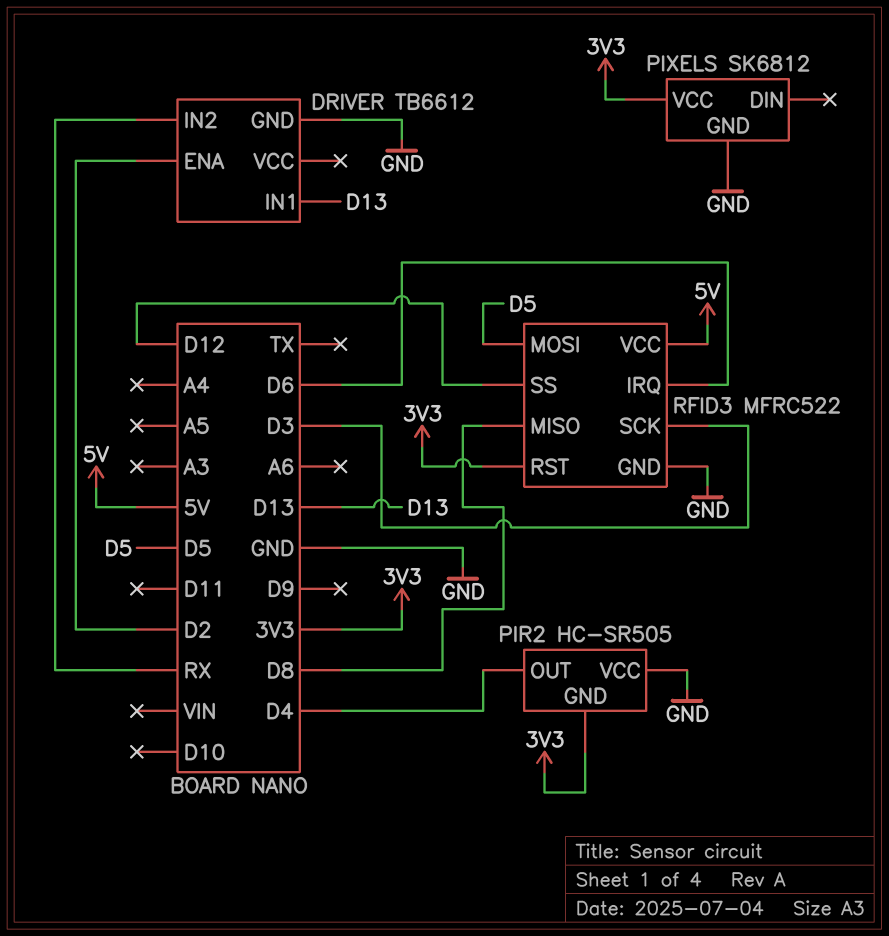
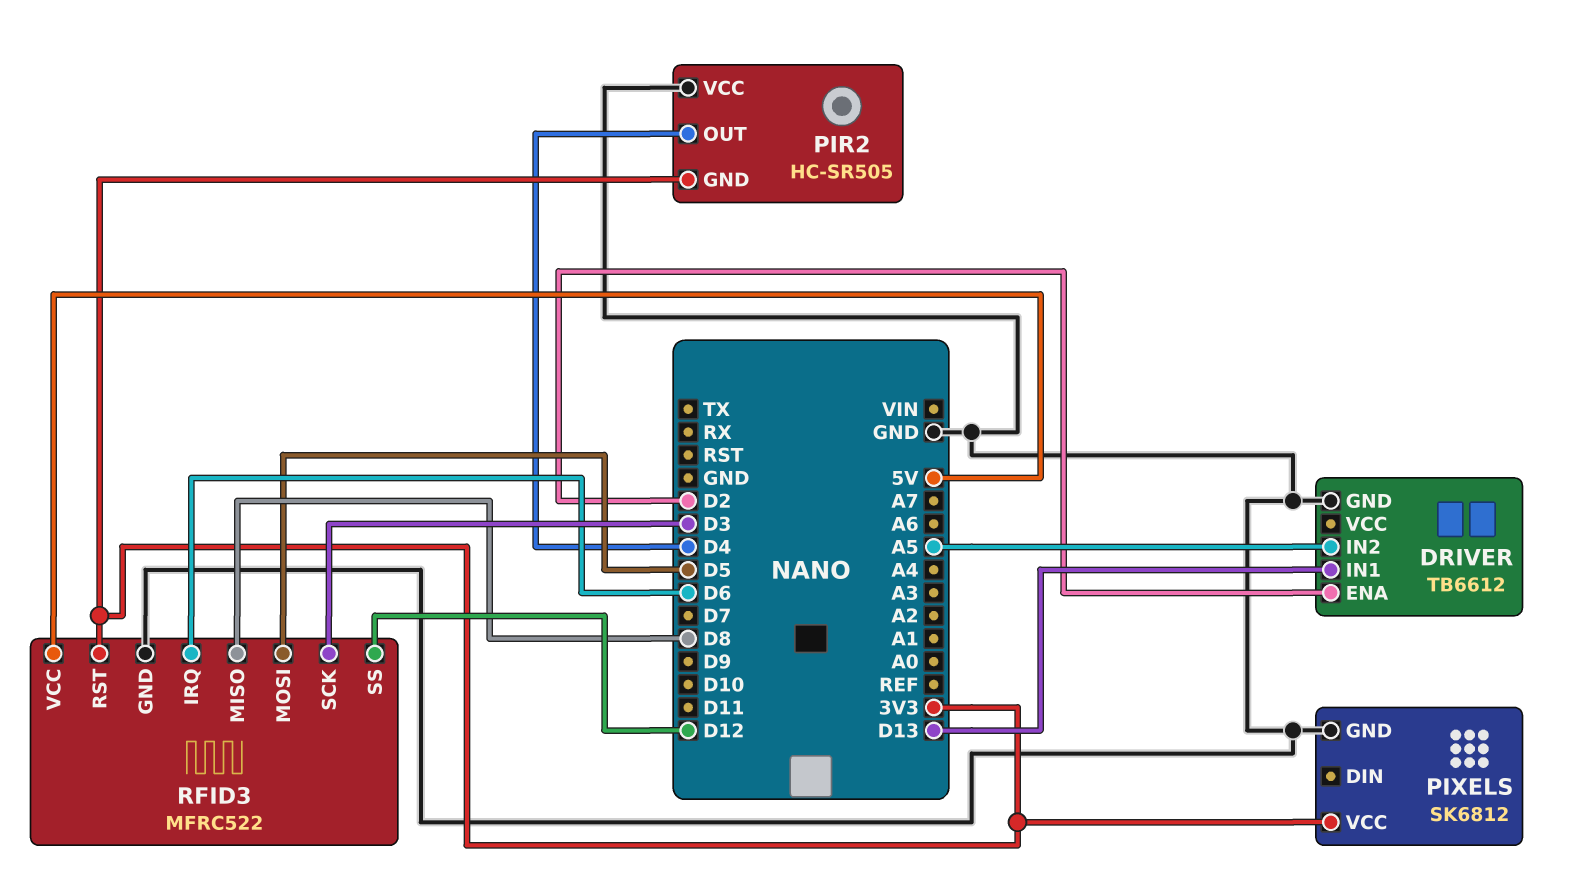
DRIVER pin IN2: RX -> A5

